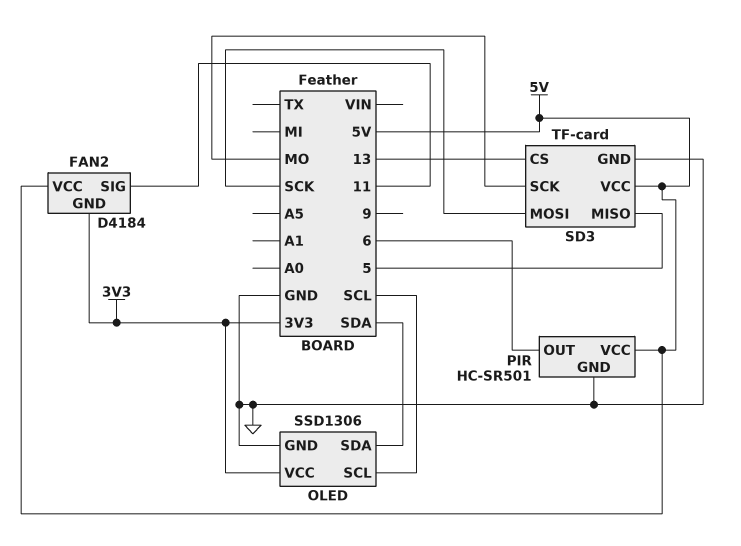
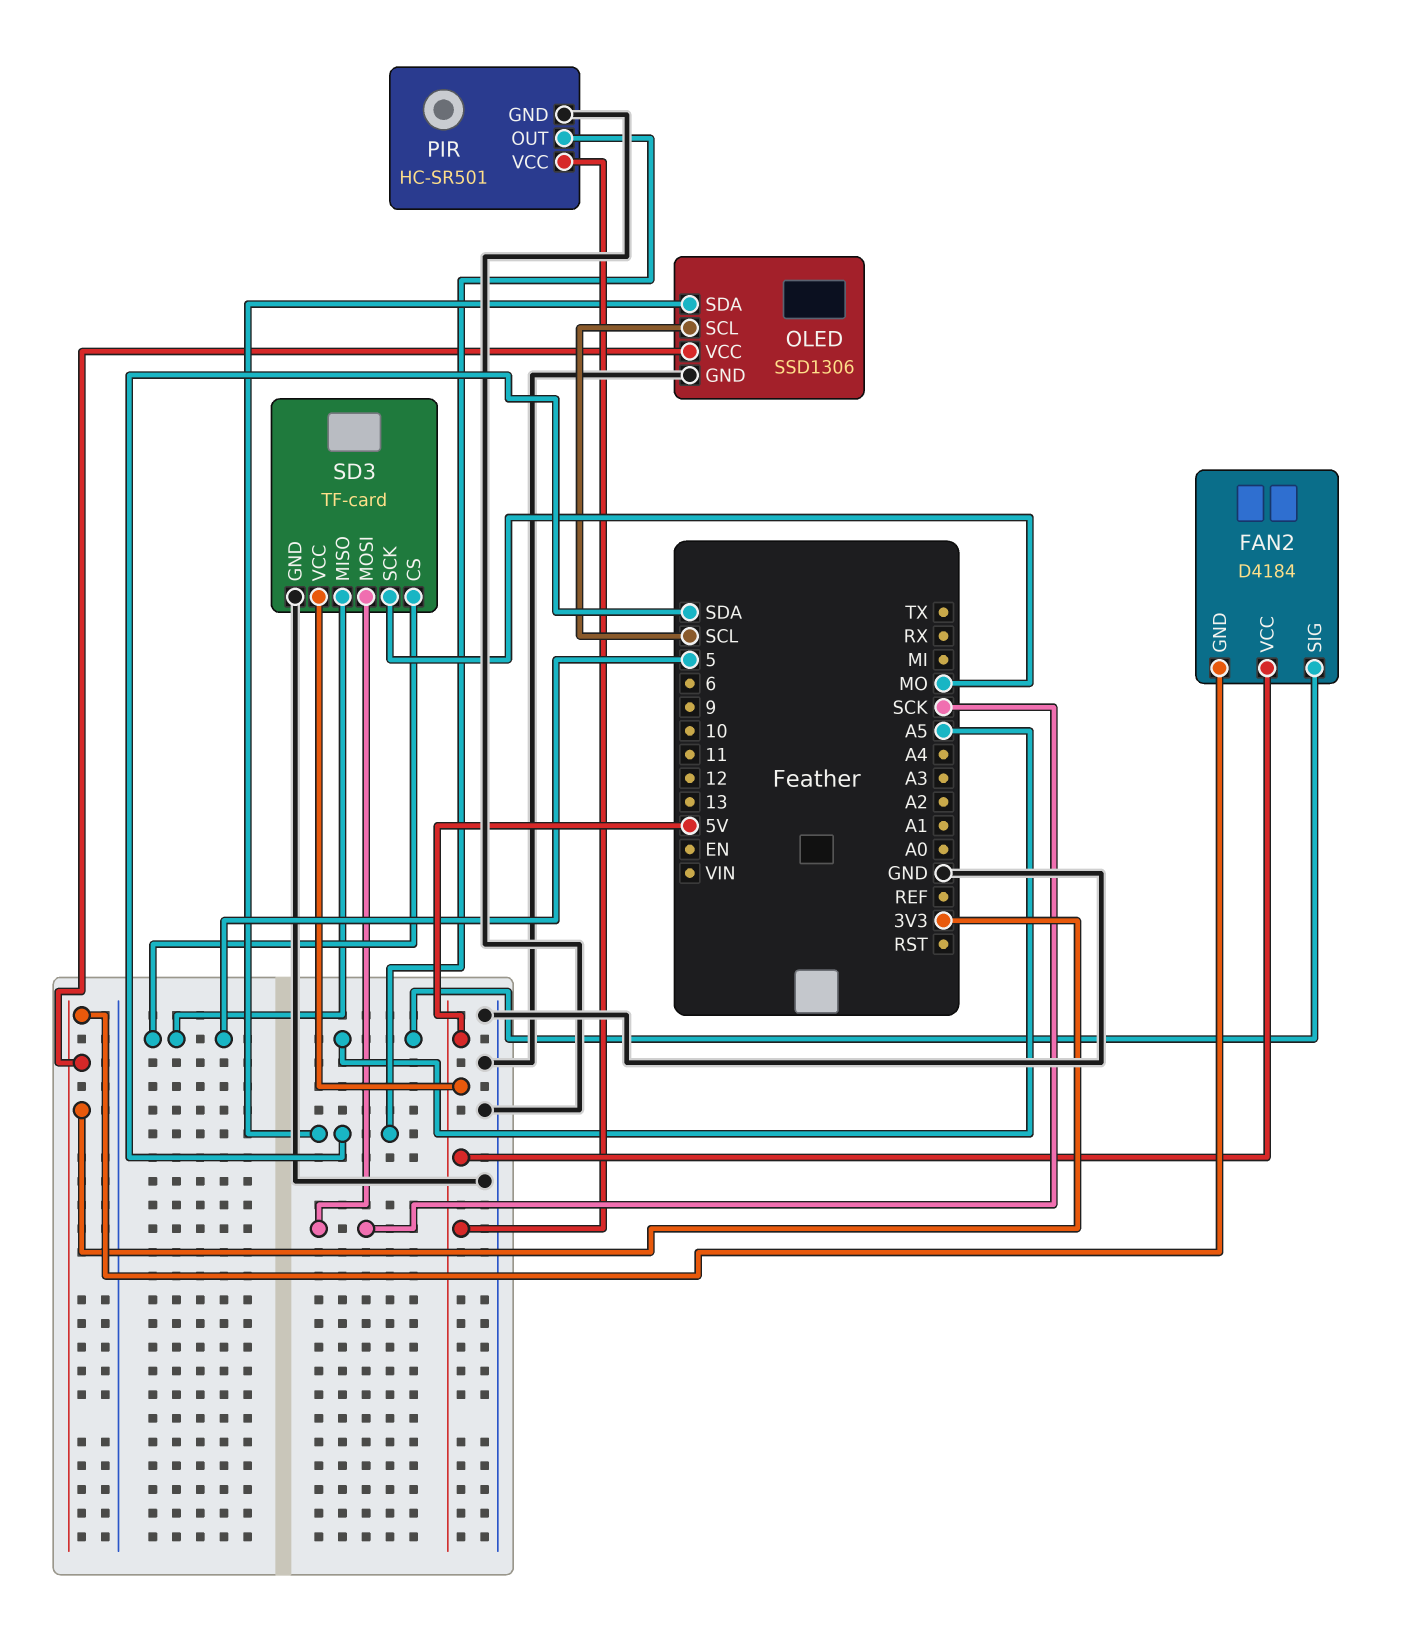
FAN2 pin SIG: 11 -> A5
PIR pin OUT: 6 -> SDA
SD3 pin CS: 13 -> 5

